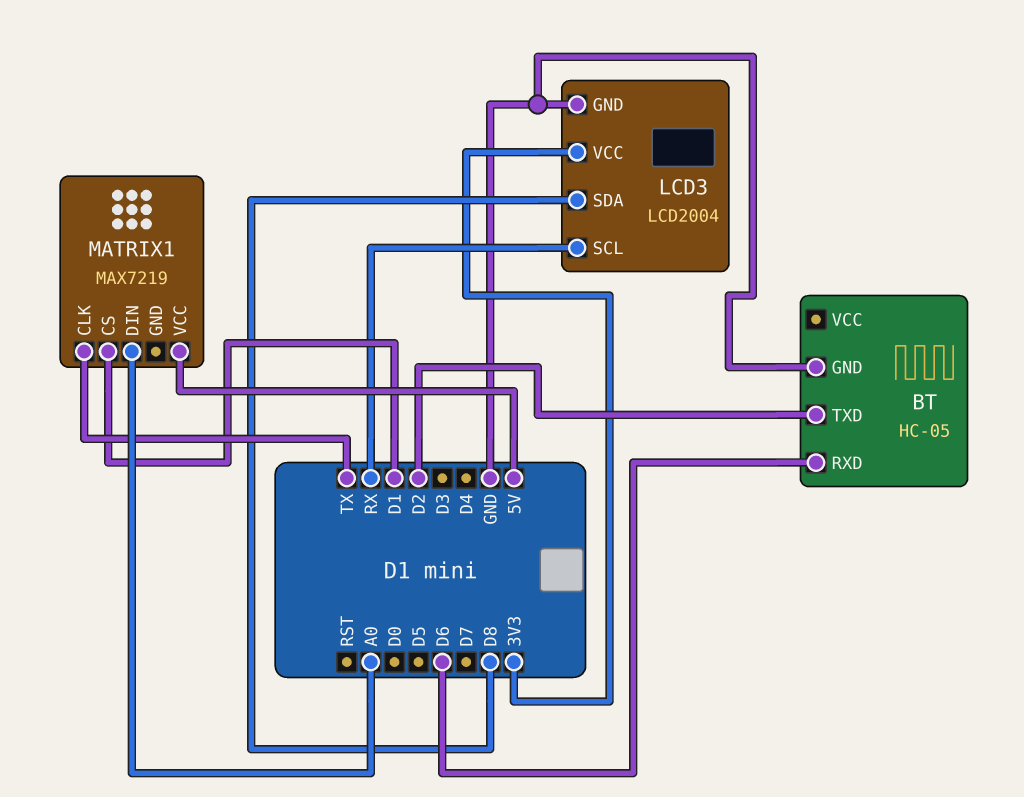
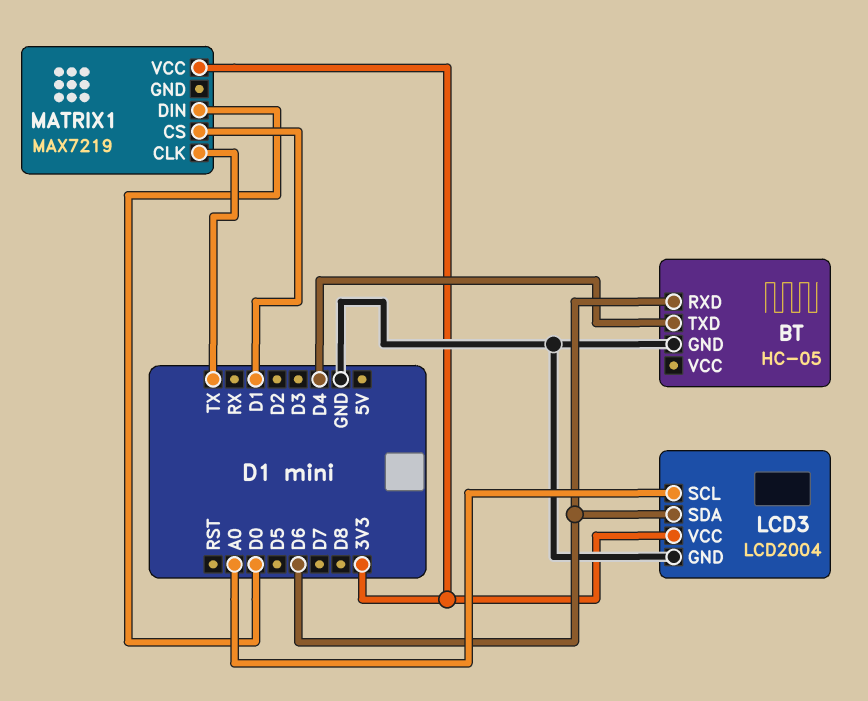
BT pin TXD: D2 -> D4
LCD3 pin SCL: RX -> A0
LCD3 pin SDA: D8 -> D6
MATRIX1 pin DIN: A0 -> D0
MATRIX1 pin VCC: 5V -> 3V3

